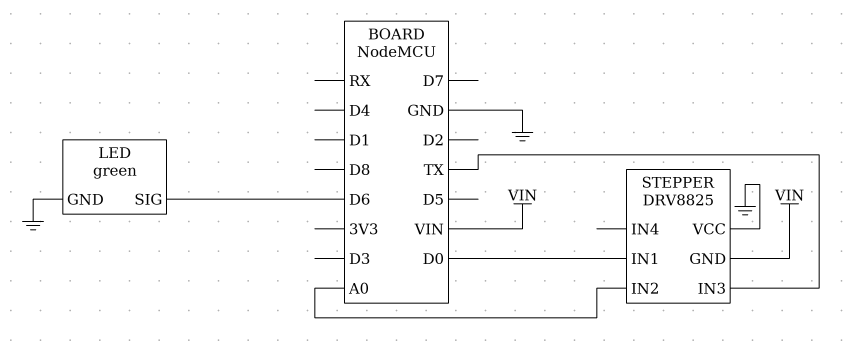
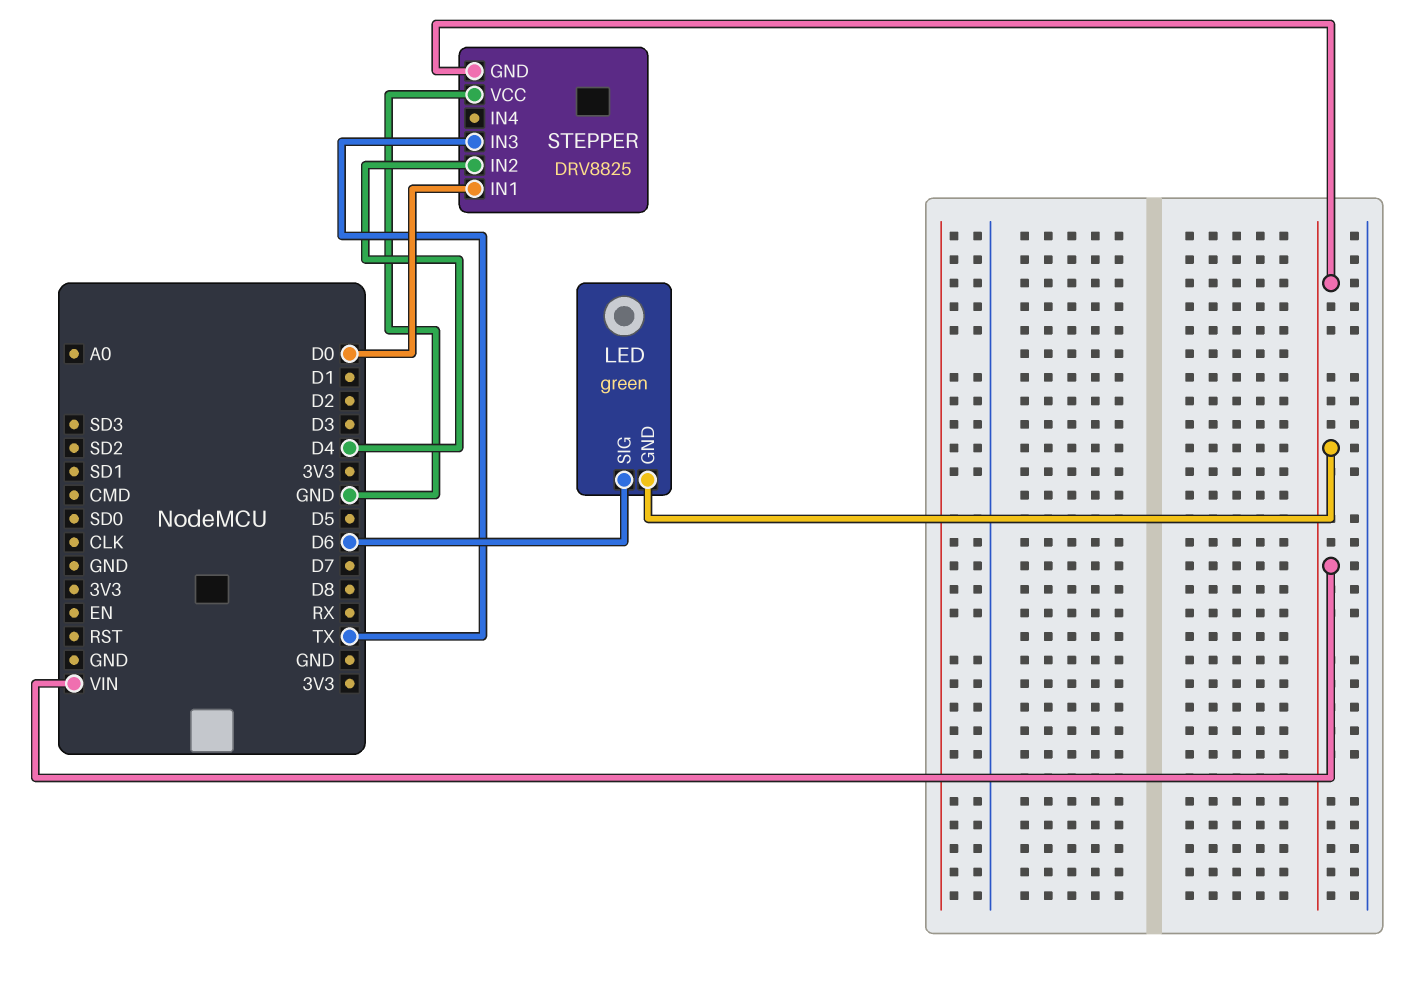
LED pin GND: GND -> VIN
STEPPER pin IN2: A0 -> D4

